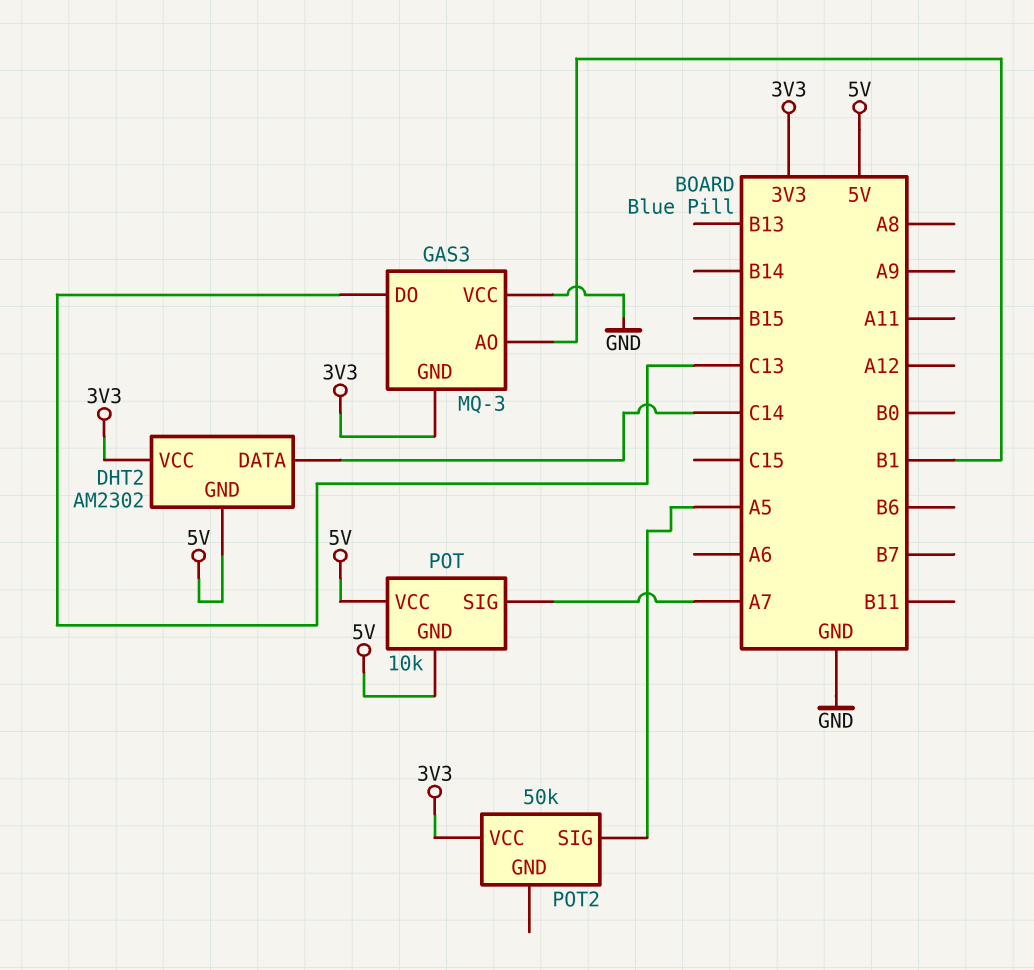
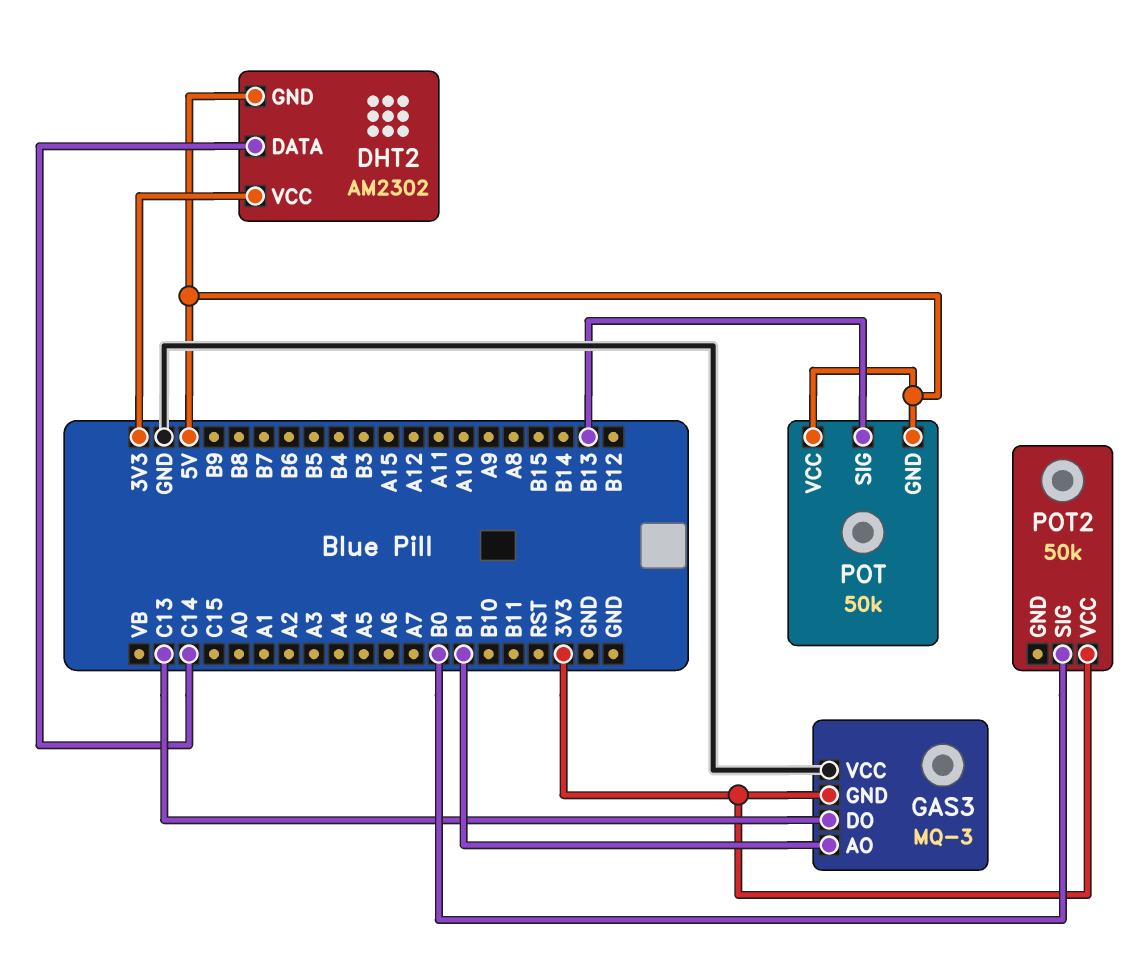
POT: 10k -> 50k
POT pin SIG: A7 -> B13
POT2 pin SIG: A5 -> B0

